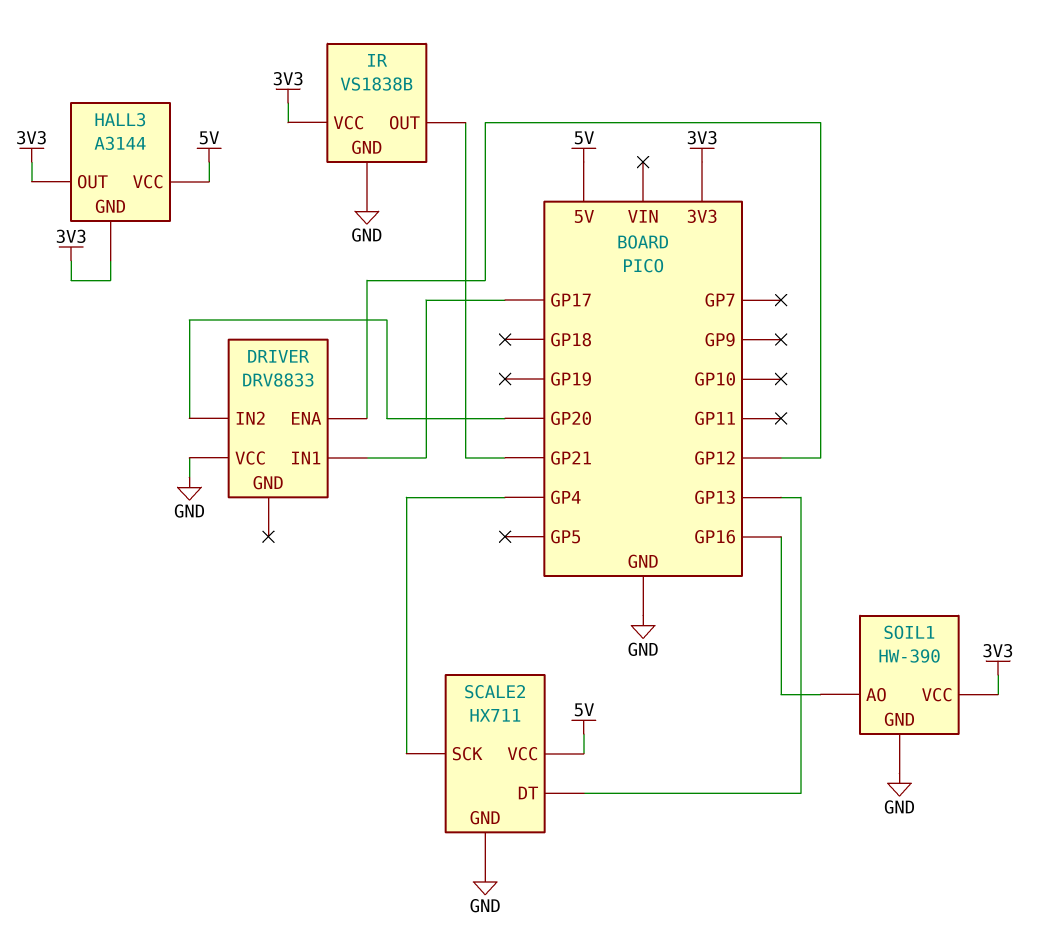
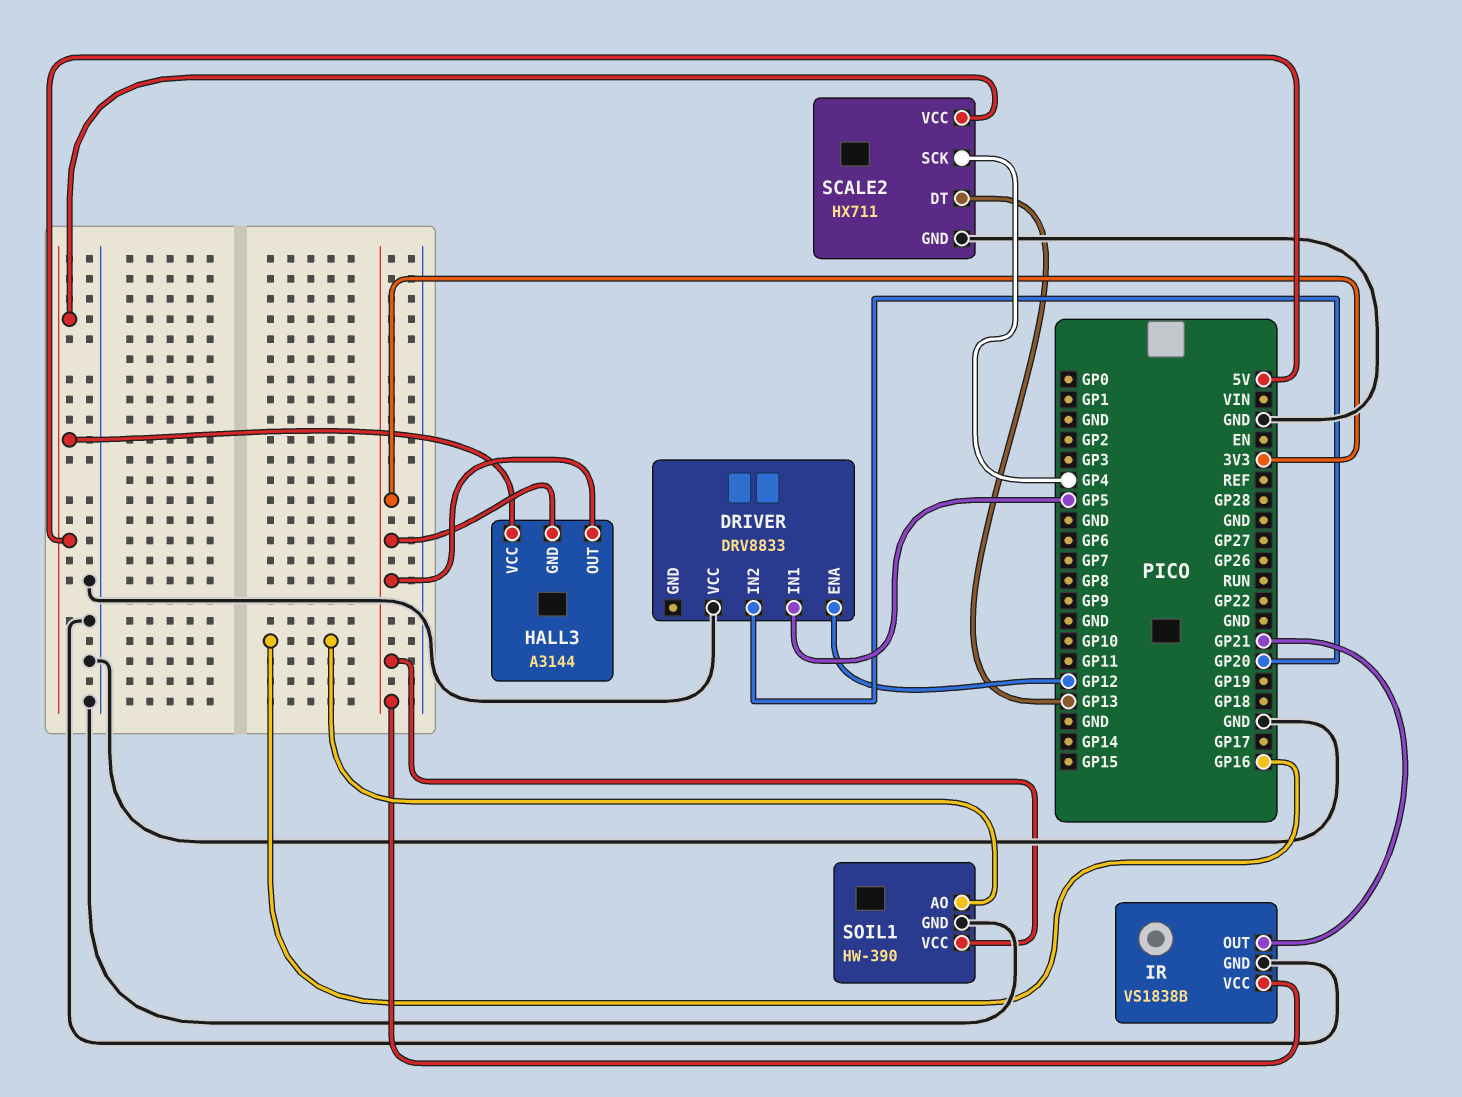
DRIVER pin IN1: GP17 -> GP5

